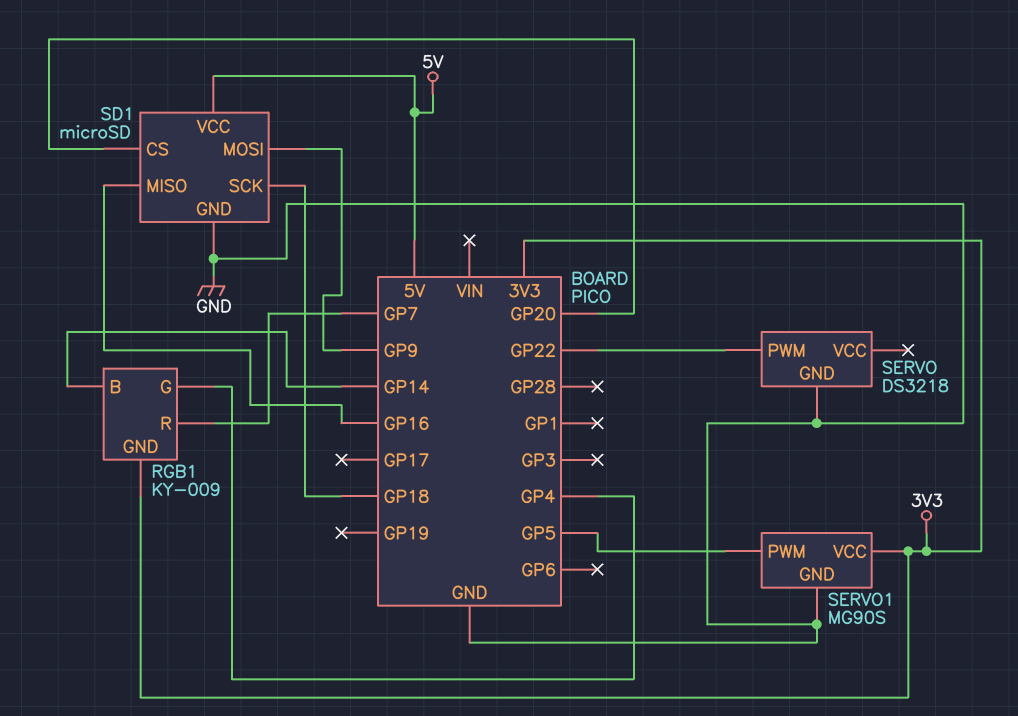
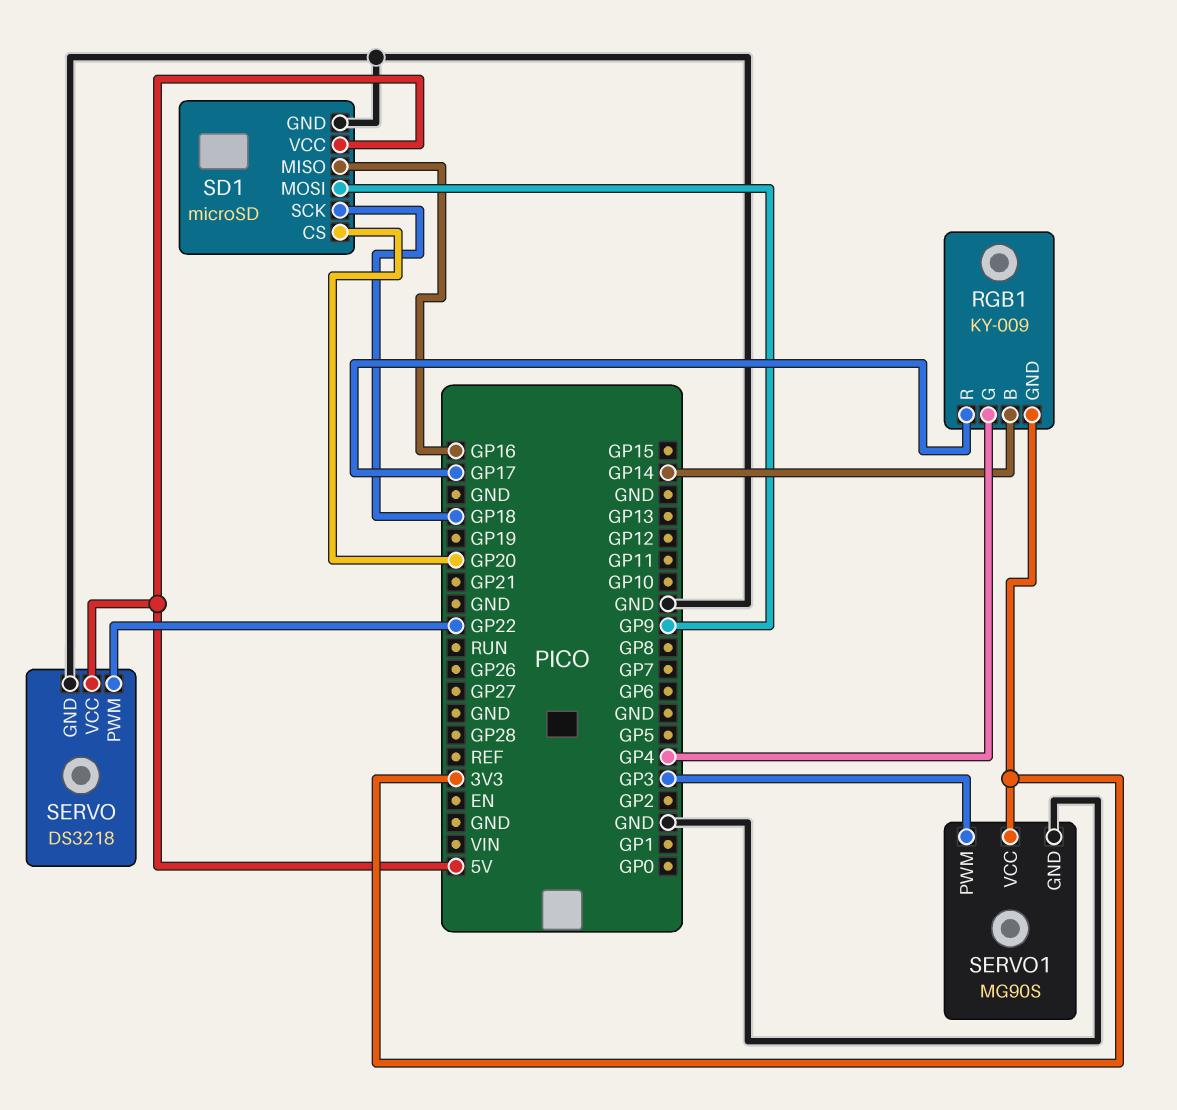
RGB1 pin R: GP7 -> GP17
SERVO pin VCC: none -> 5V
SERVO1 pin PWM: GP5 -> GP3

